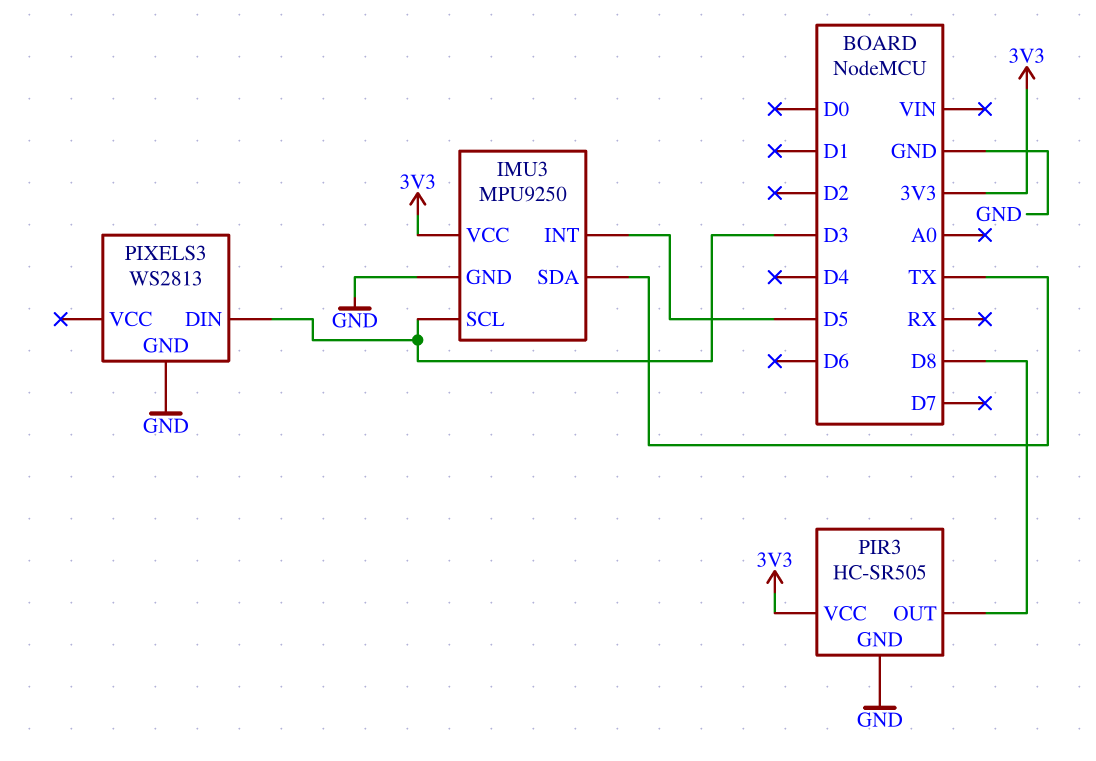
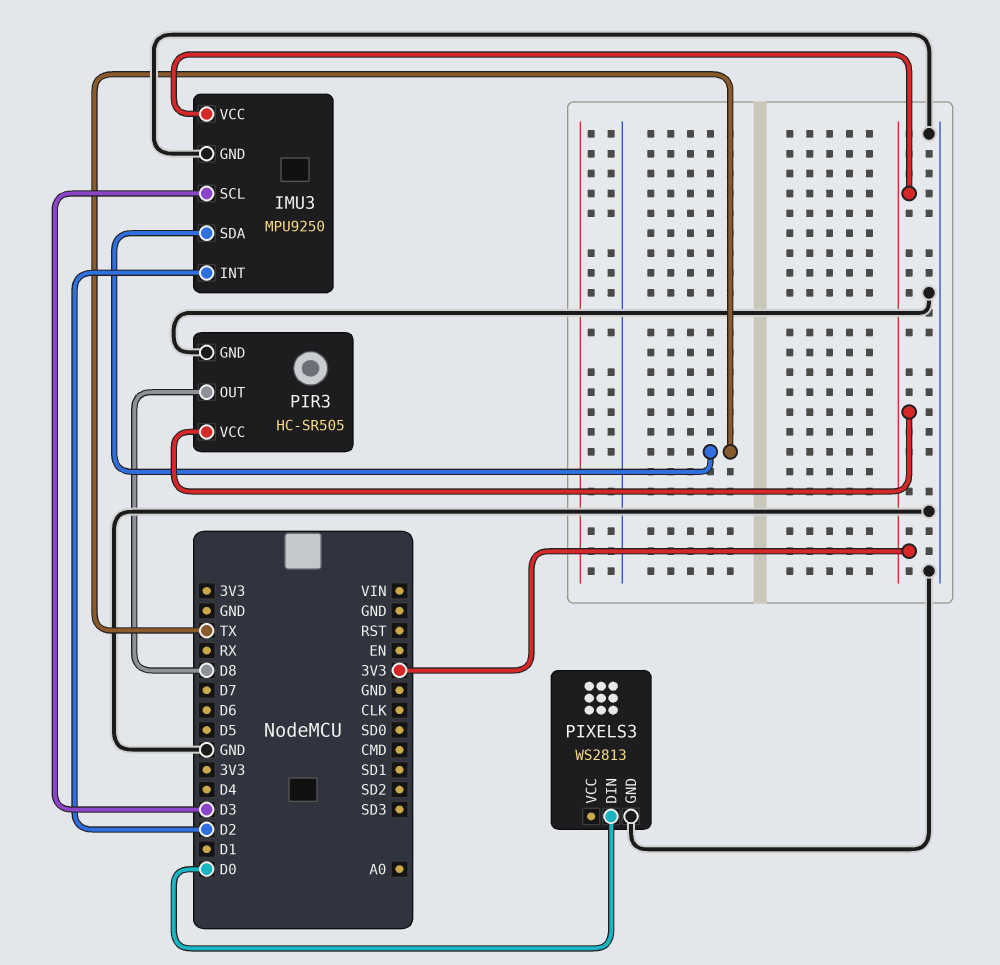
IMU3 pin INT: D5 -> D2
PIXELS3 pin DIN: D3 -> D0

